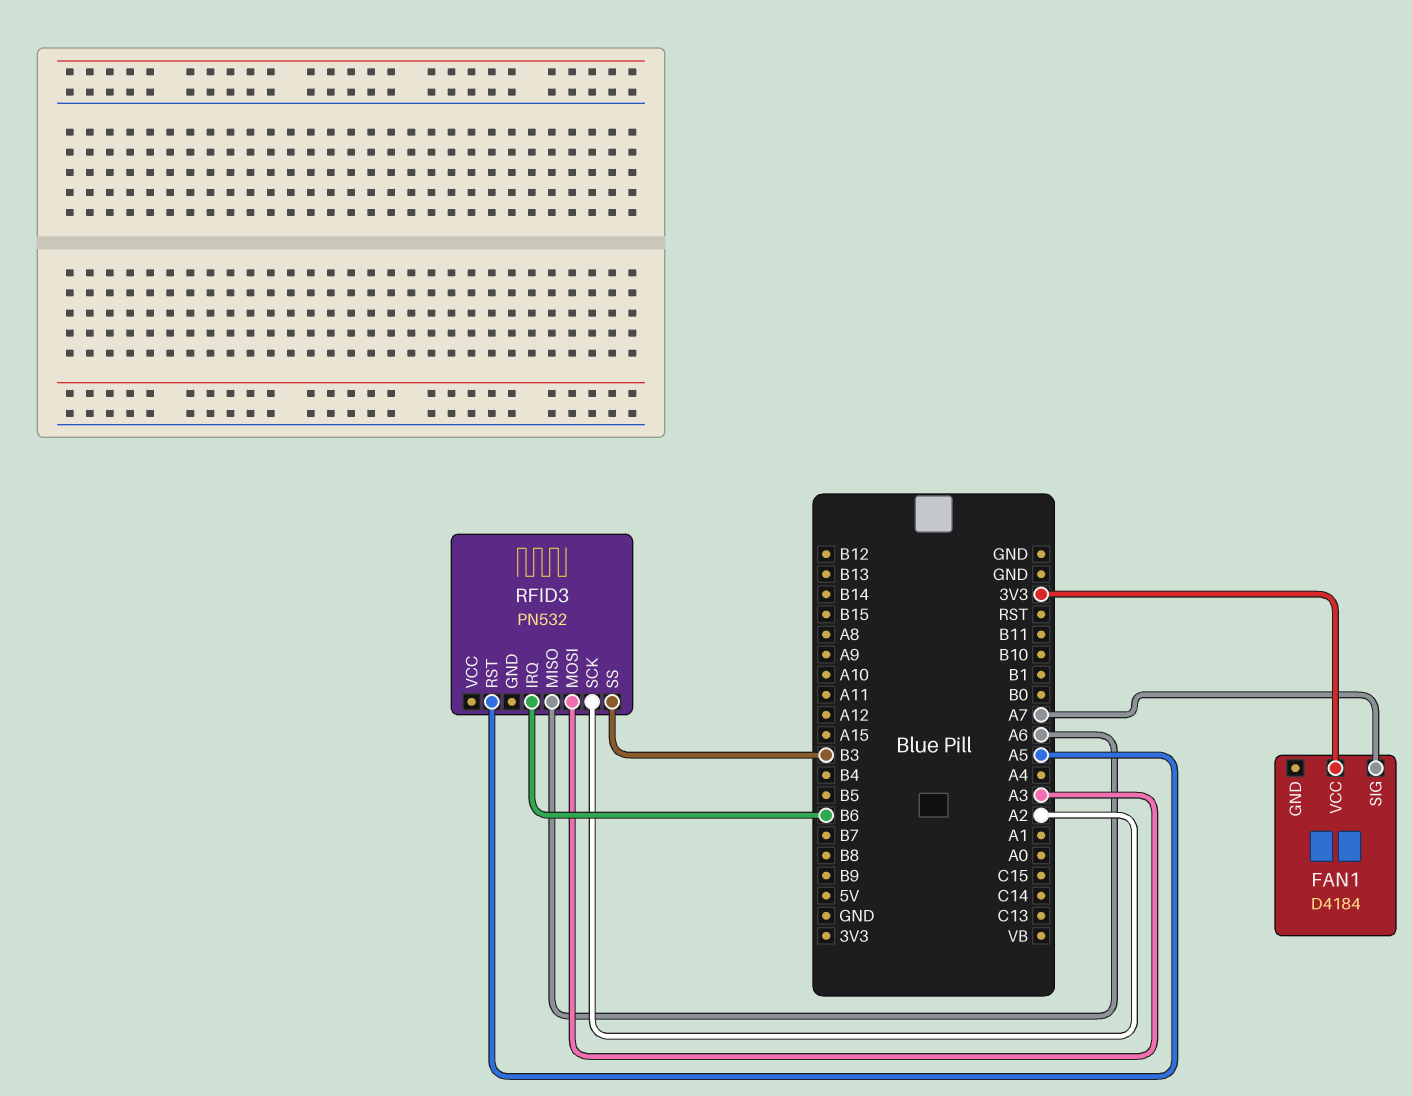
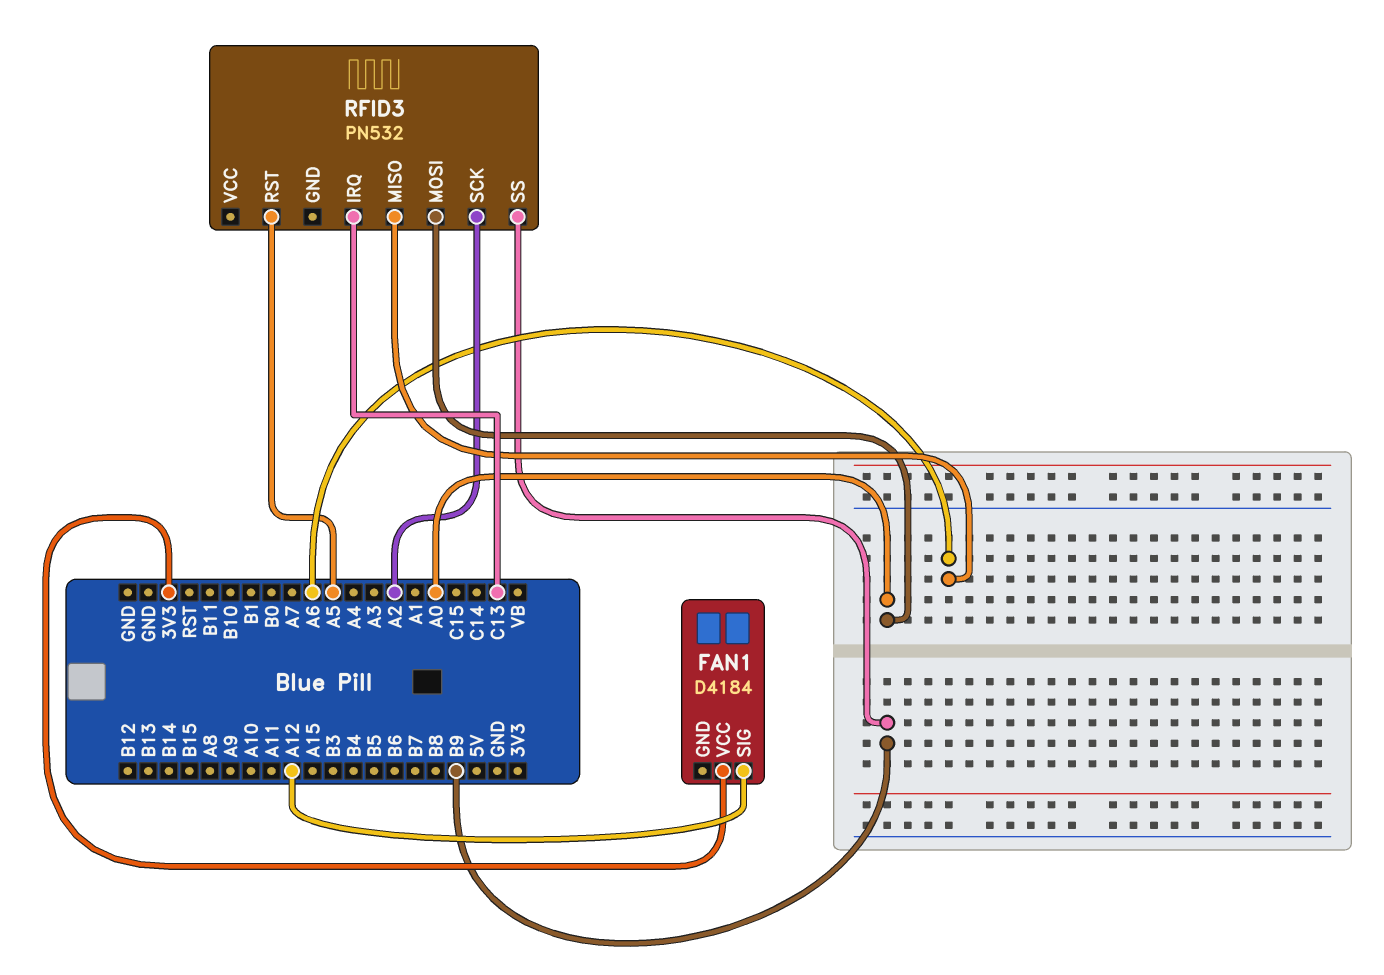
FAN1 pin SIG: A7 -> A12
RFID3 pin IRQ: B6 -> C13
RFID3 pin MOSI: A3 -> A0
RFID3 pin SS: B3 -> B9

